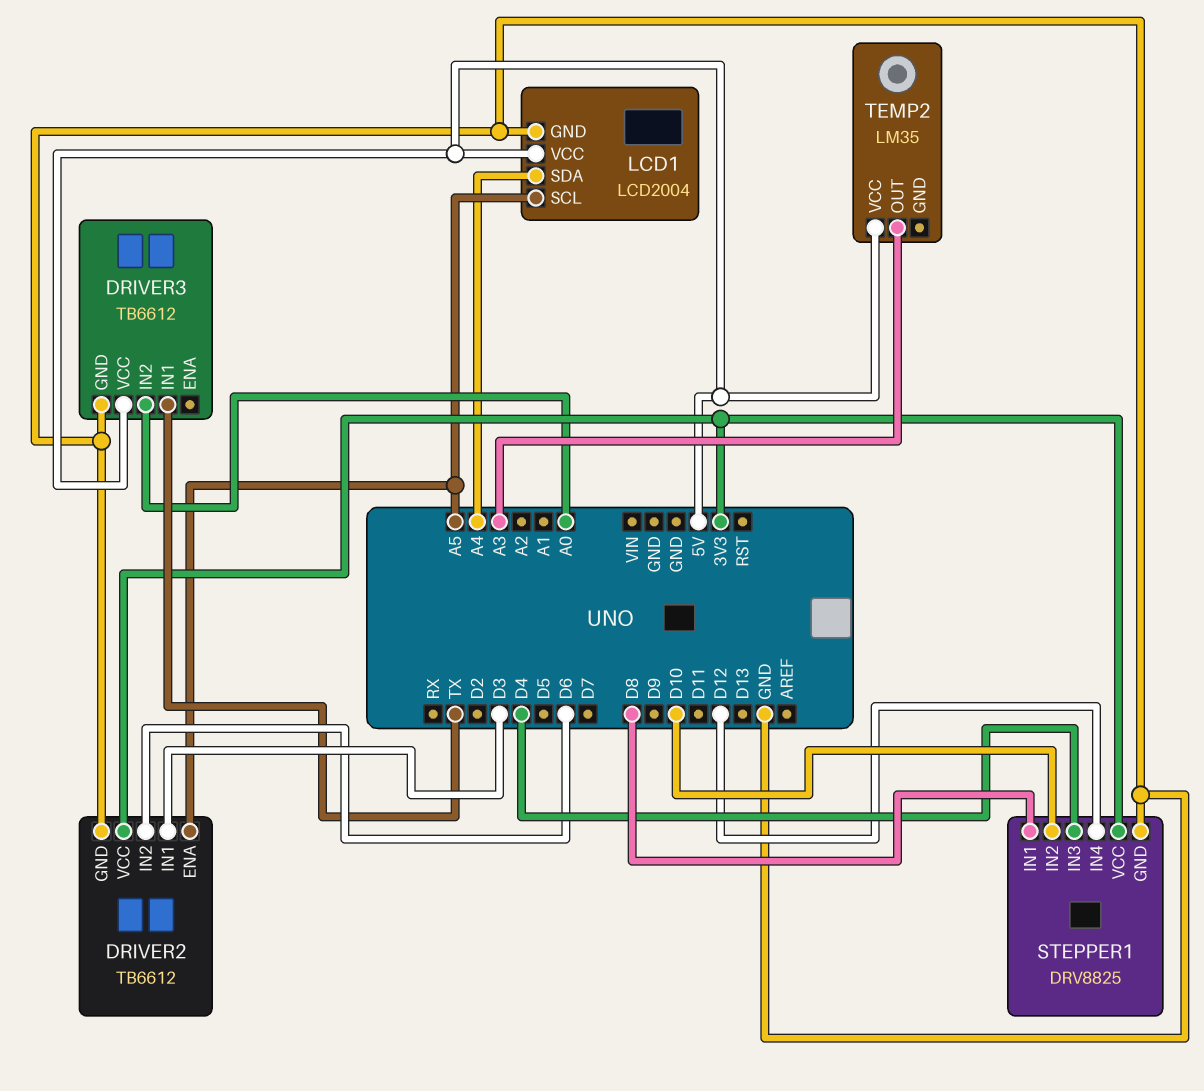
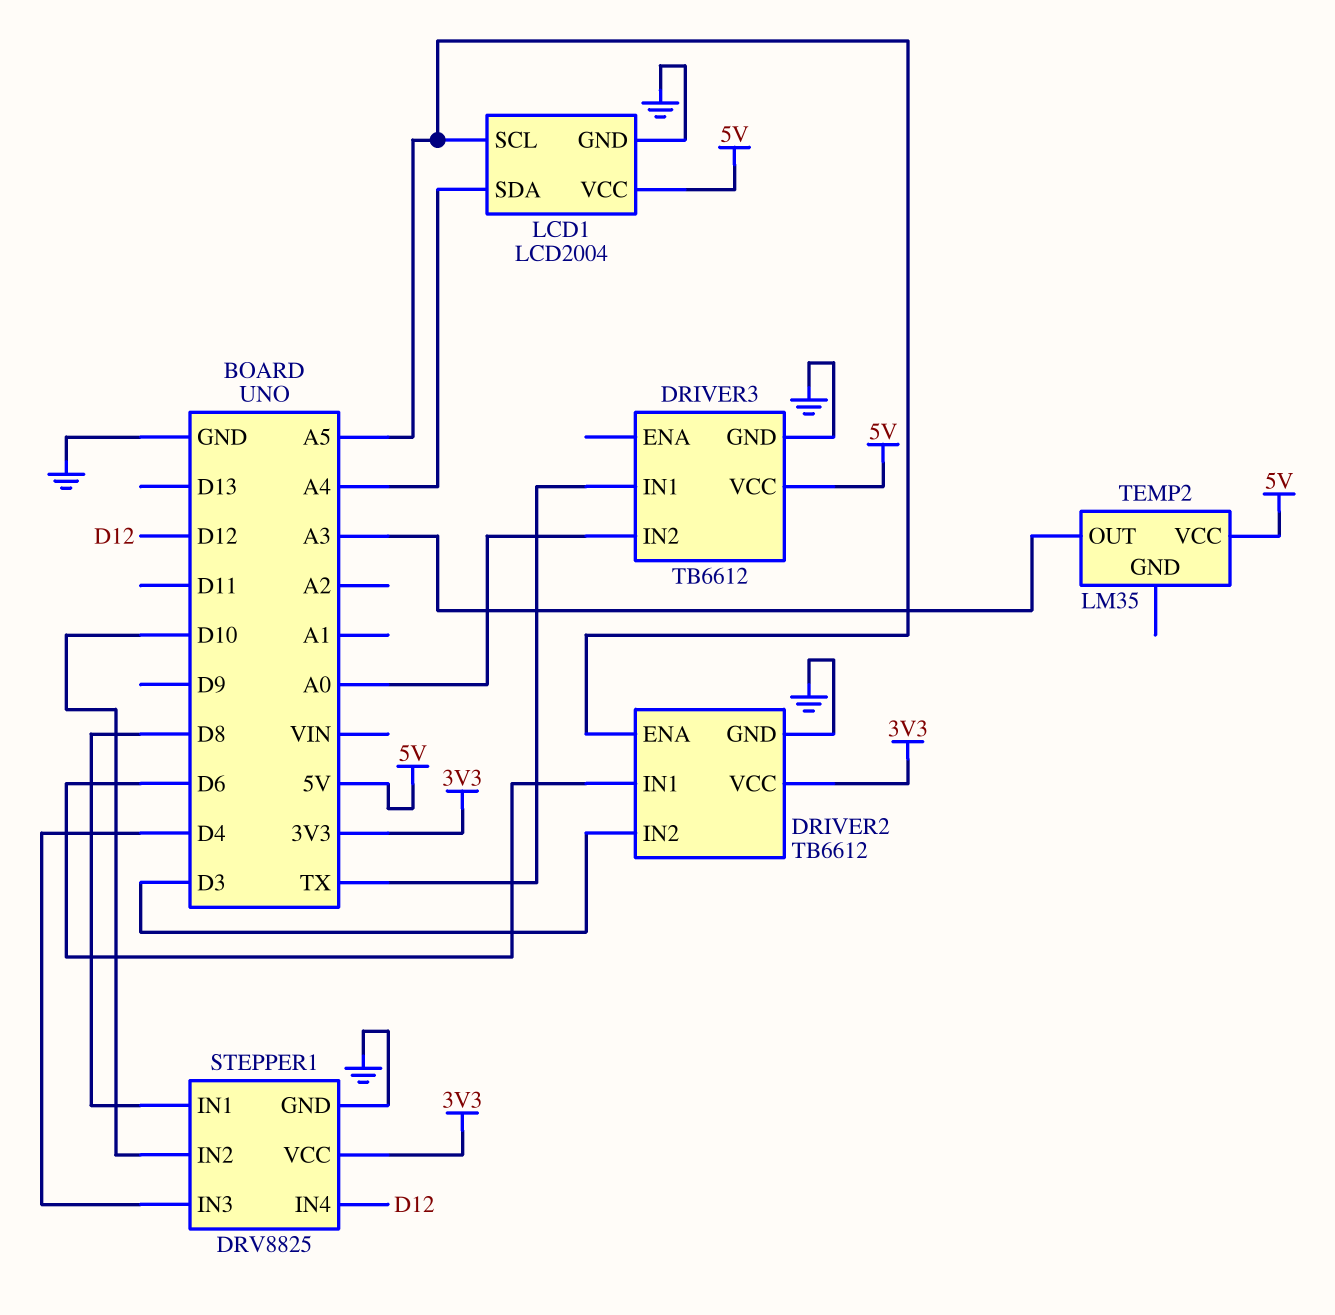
DRIVER2 pin IN1: D3 -> D6
DRIVER2 pin IN2: D6 -> D3

